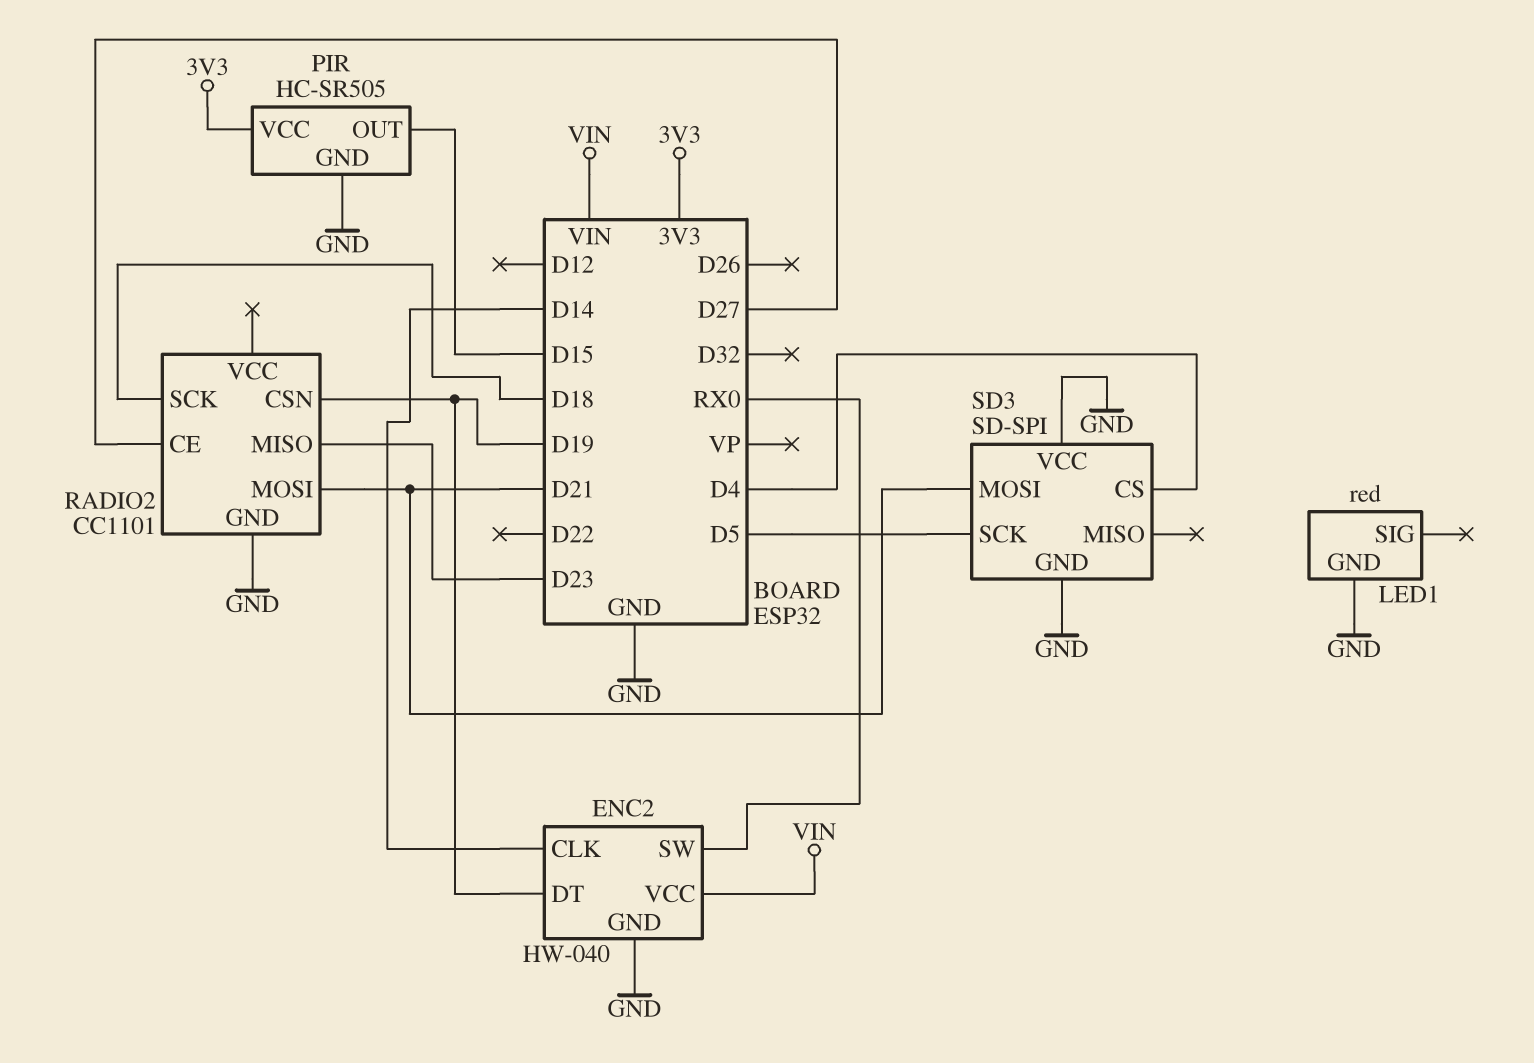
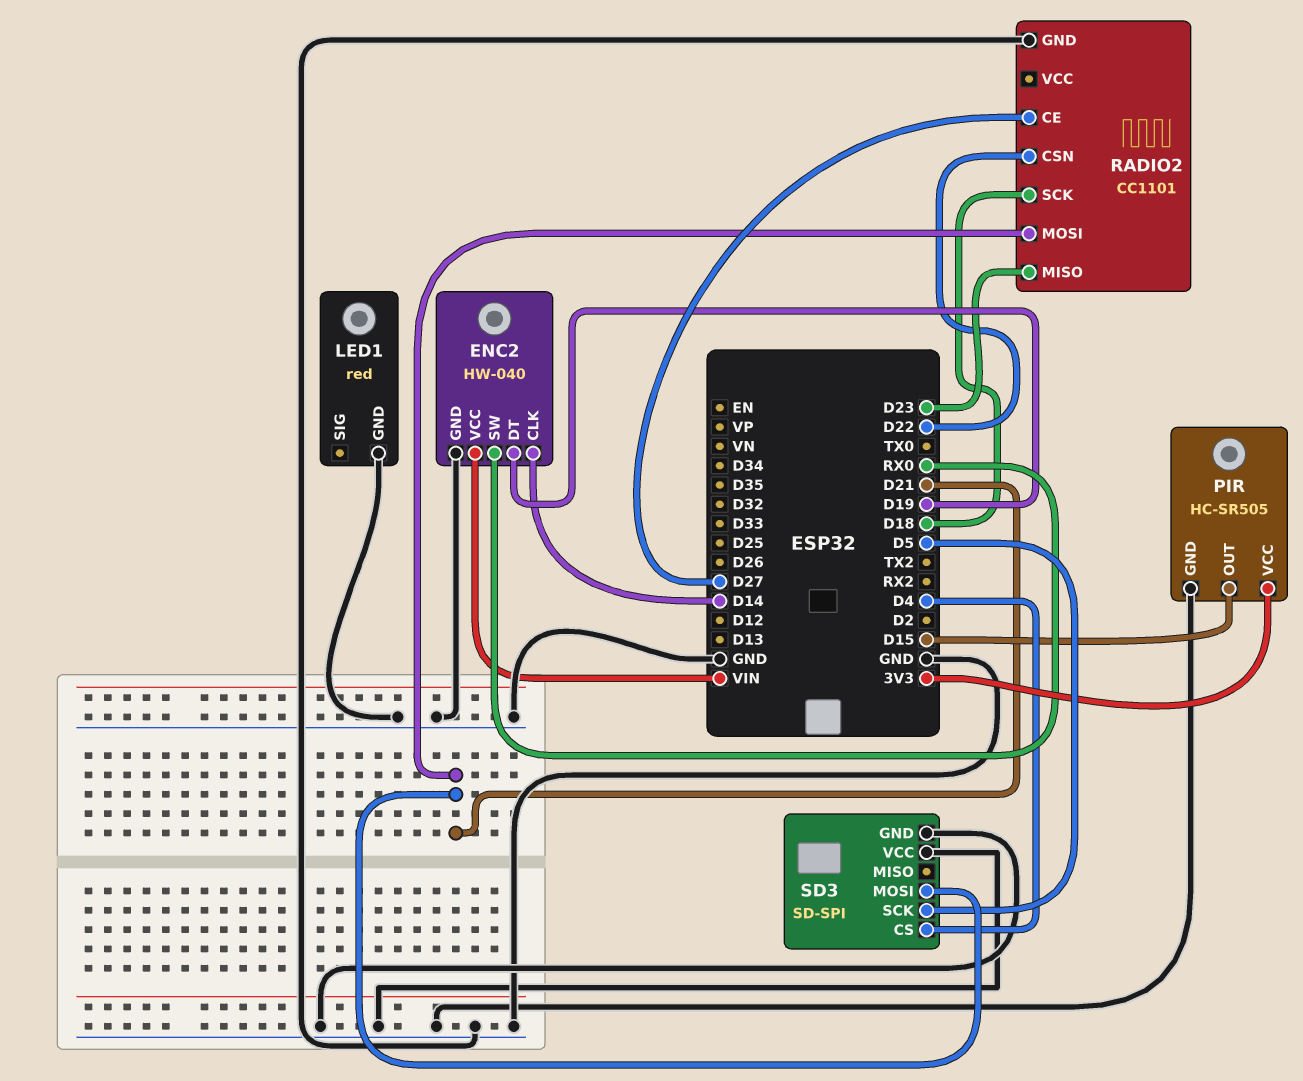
RADIO2 pin CSN: D19 -> D22

